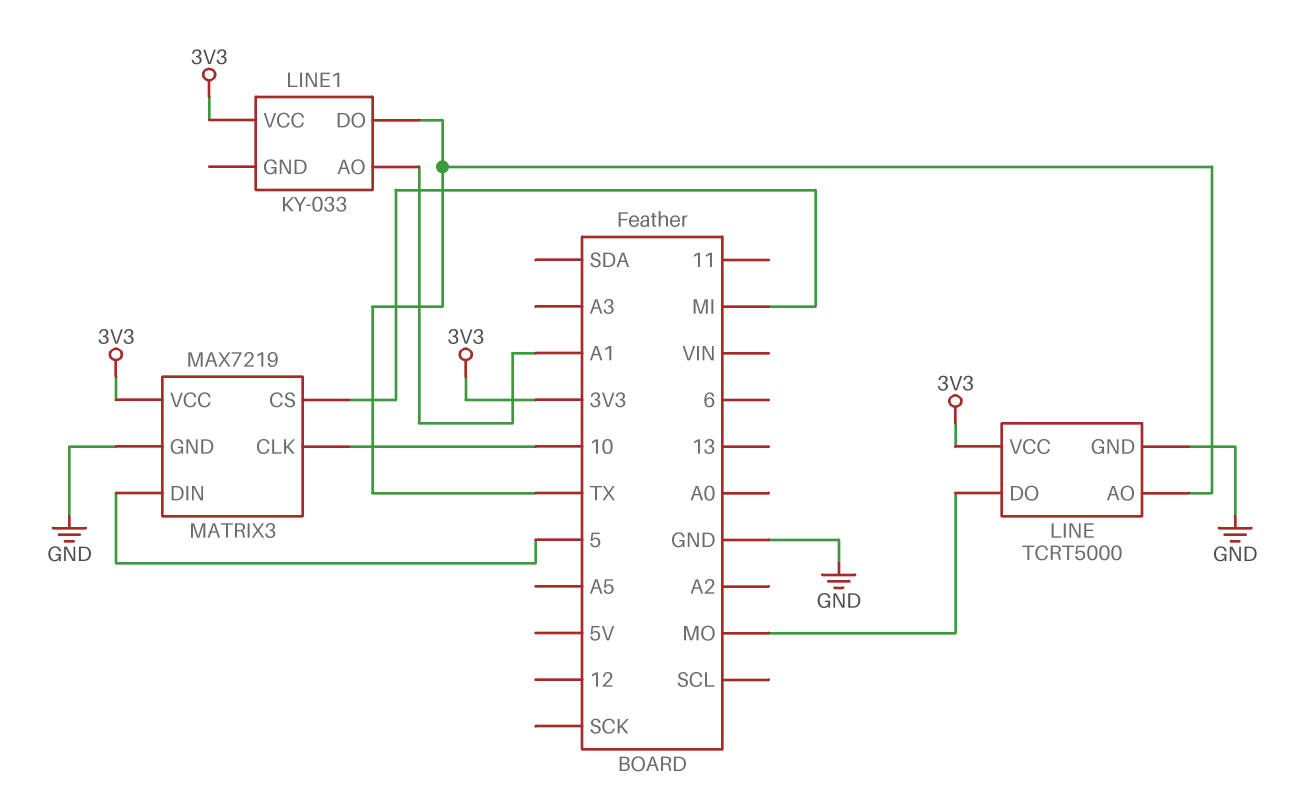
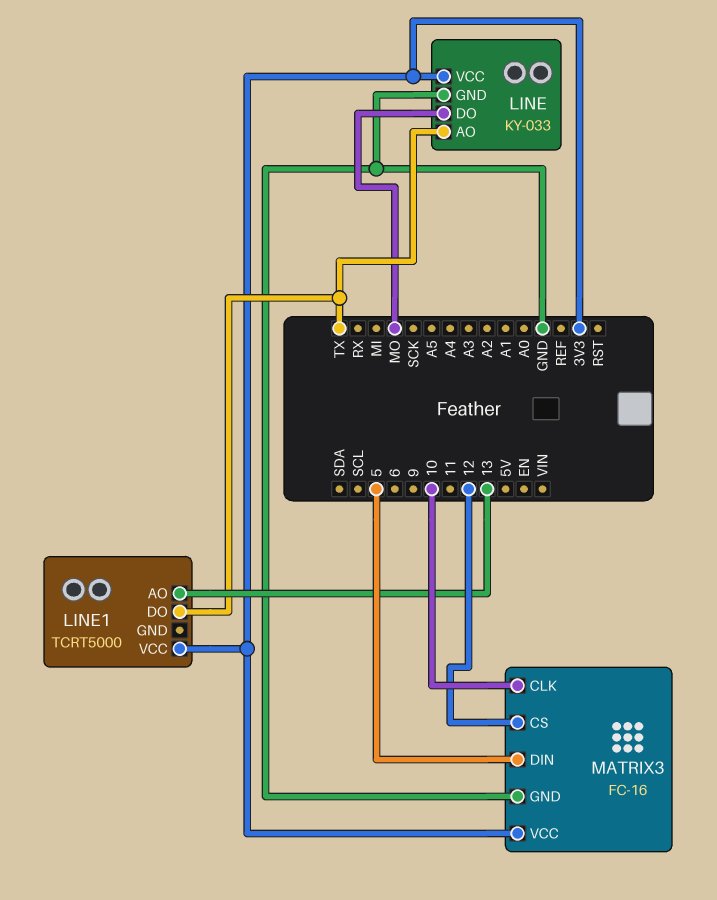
LINE: TCRT5000 -> KY-033
LINE1: KY-033 -> TCRT5000
LINE1 pin AO: A1 -> 13
MATRIX3: MAX7219 -> FC-16
MATRIX3 pin CS: MI -> 12

